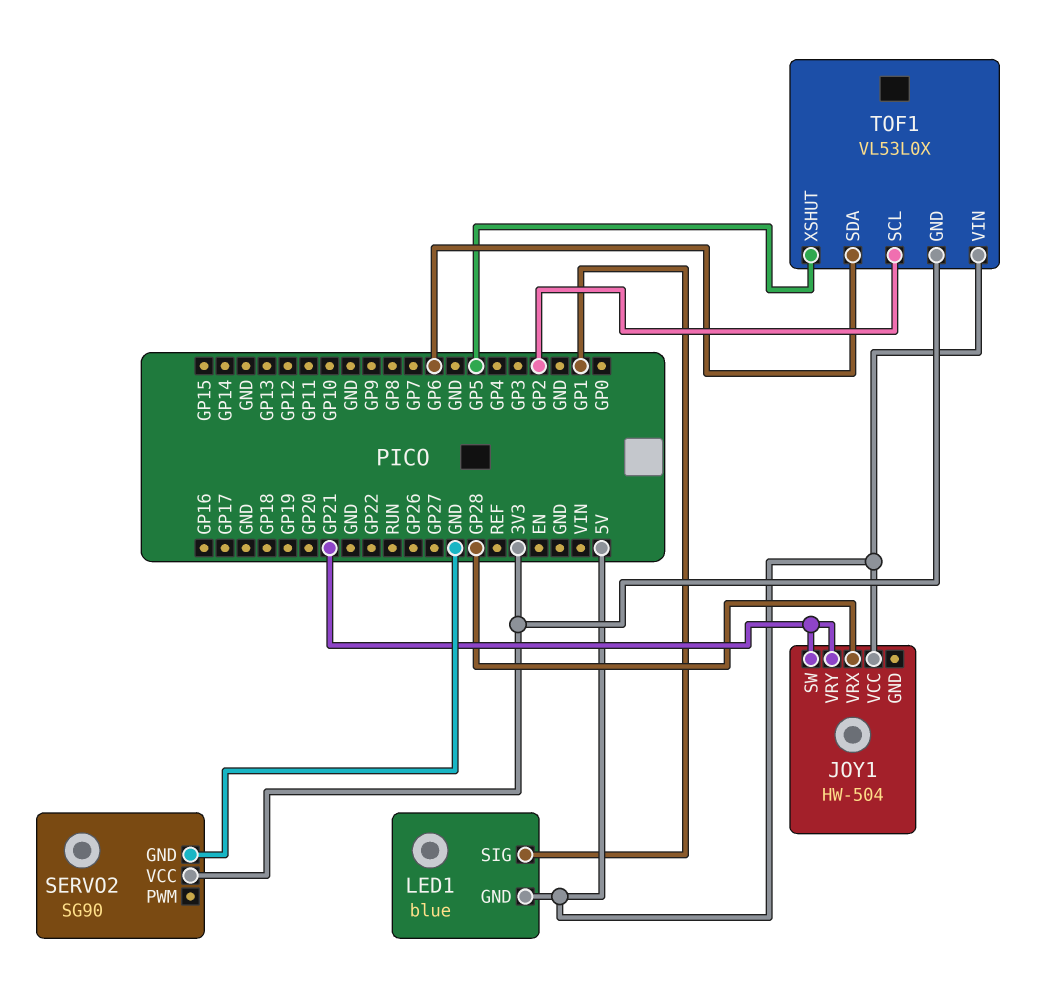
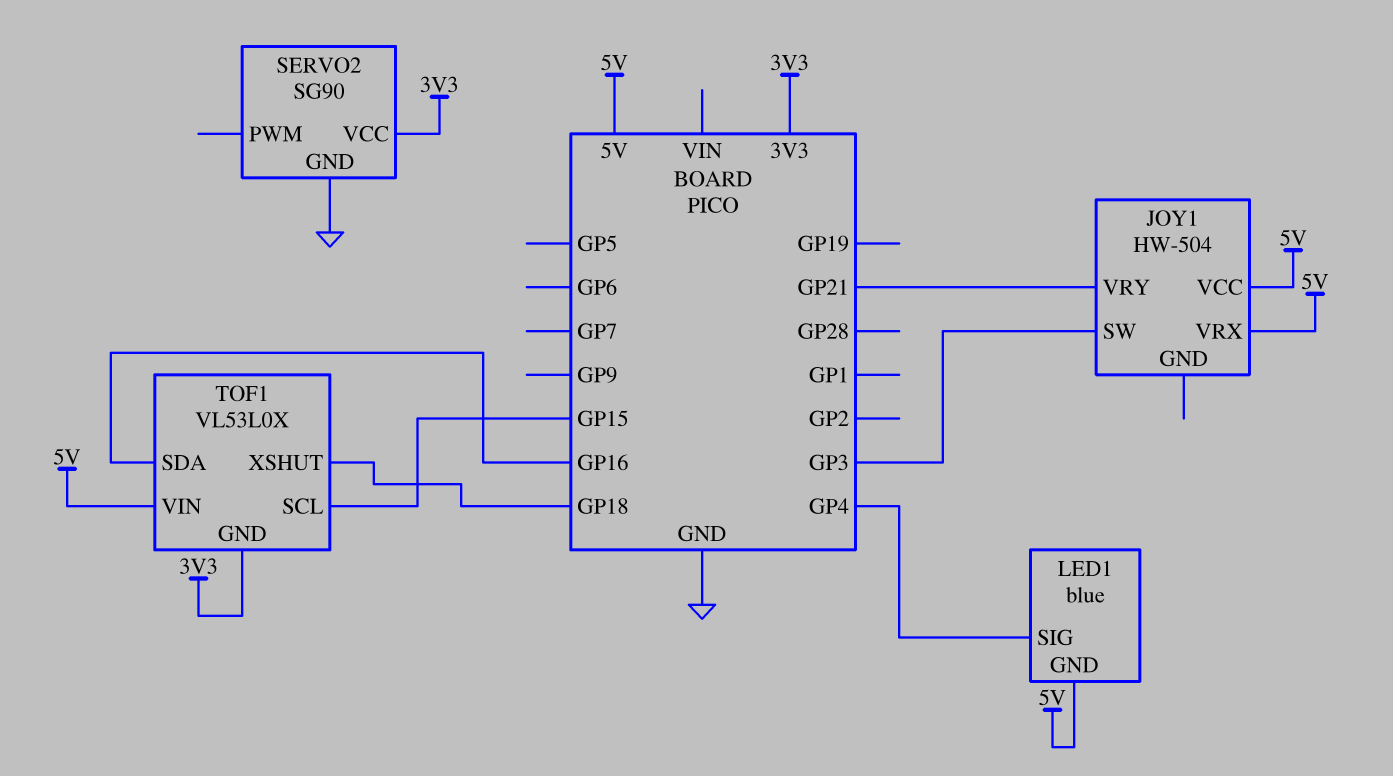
JOY1 pin SW: GP21 -> GP3
JOY1 pin VRX: GP28 -> 5V
LED1 pin SIG: GP1 -> GP4
TOF1 pin SCL: GP2 -> GP15
TOF1 pin SDA: GP6 -> GP16
TOF1 pin XSHUT: GP5 -> GP18

